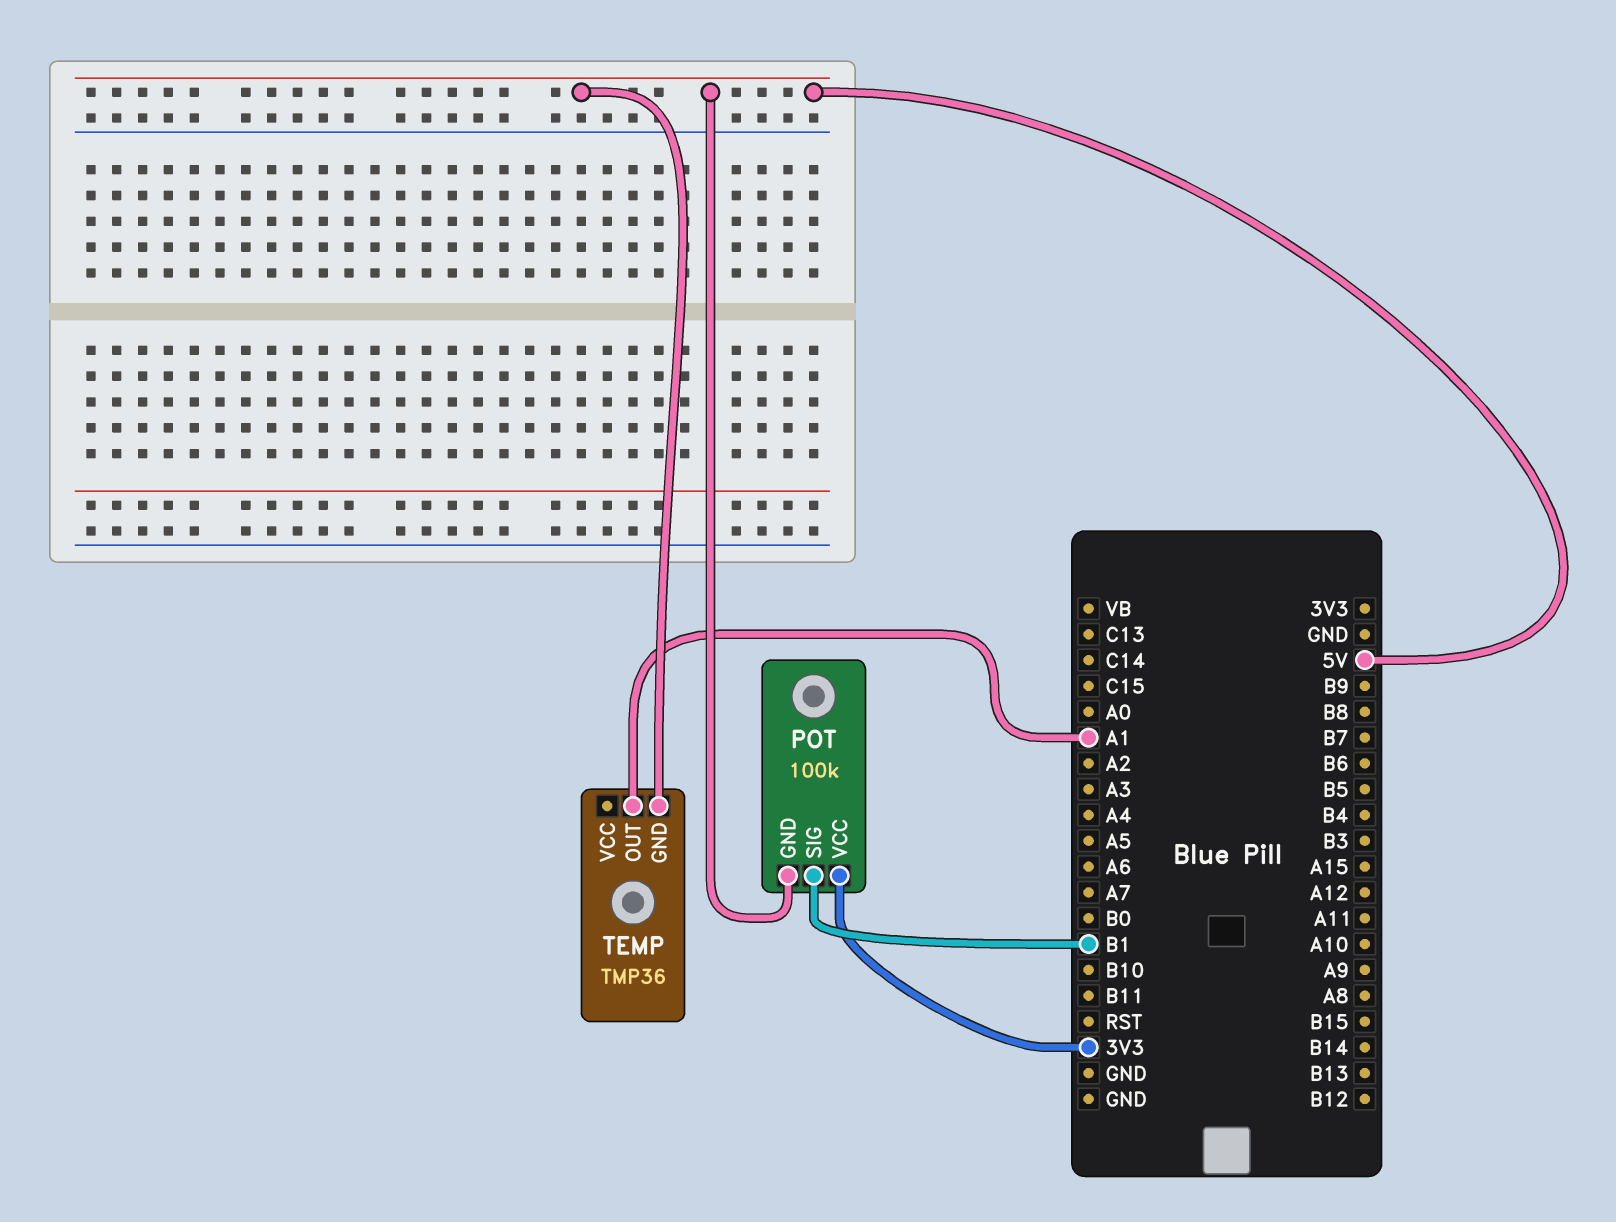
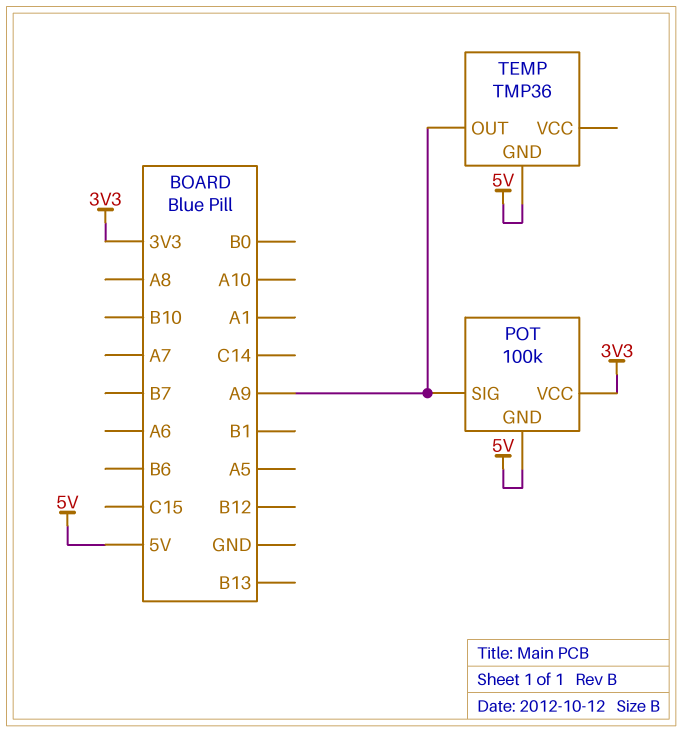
POT pin SIG: B1 -> A9
TEMP pin OUT: A1 -> A9

